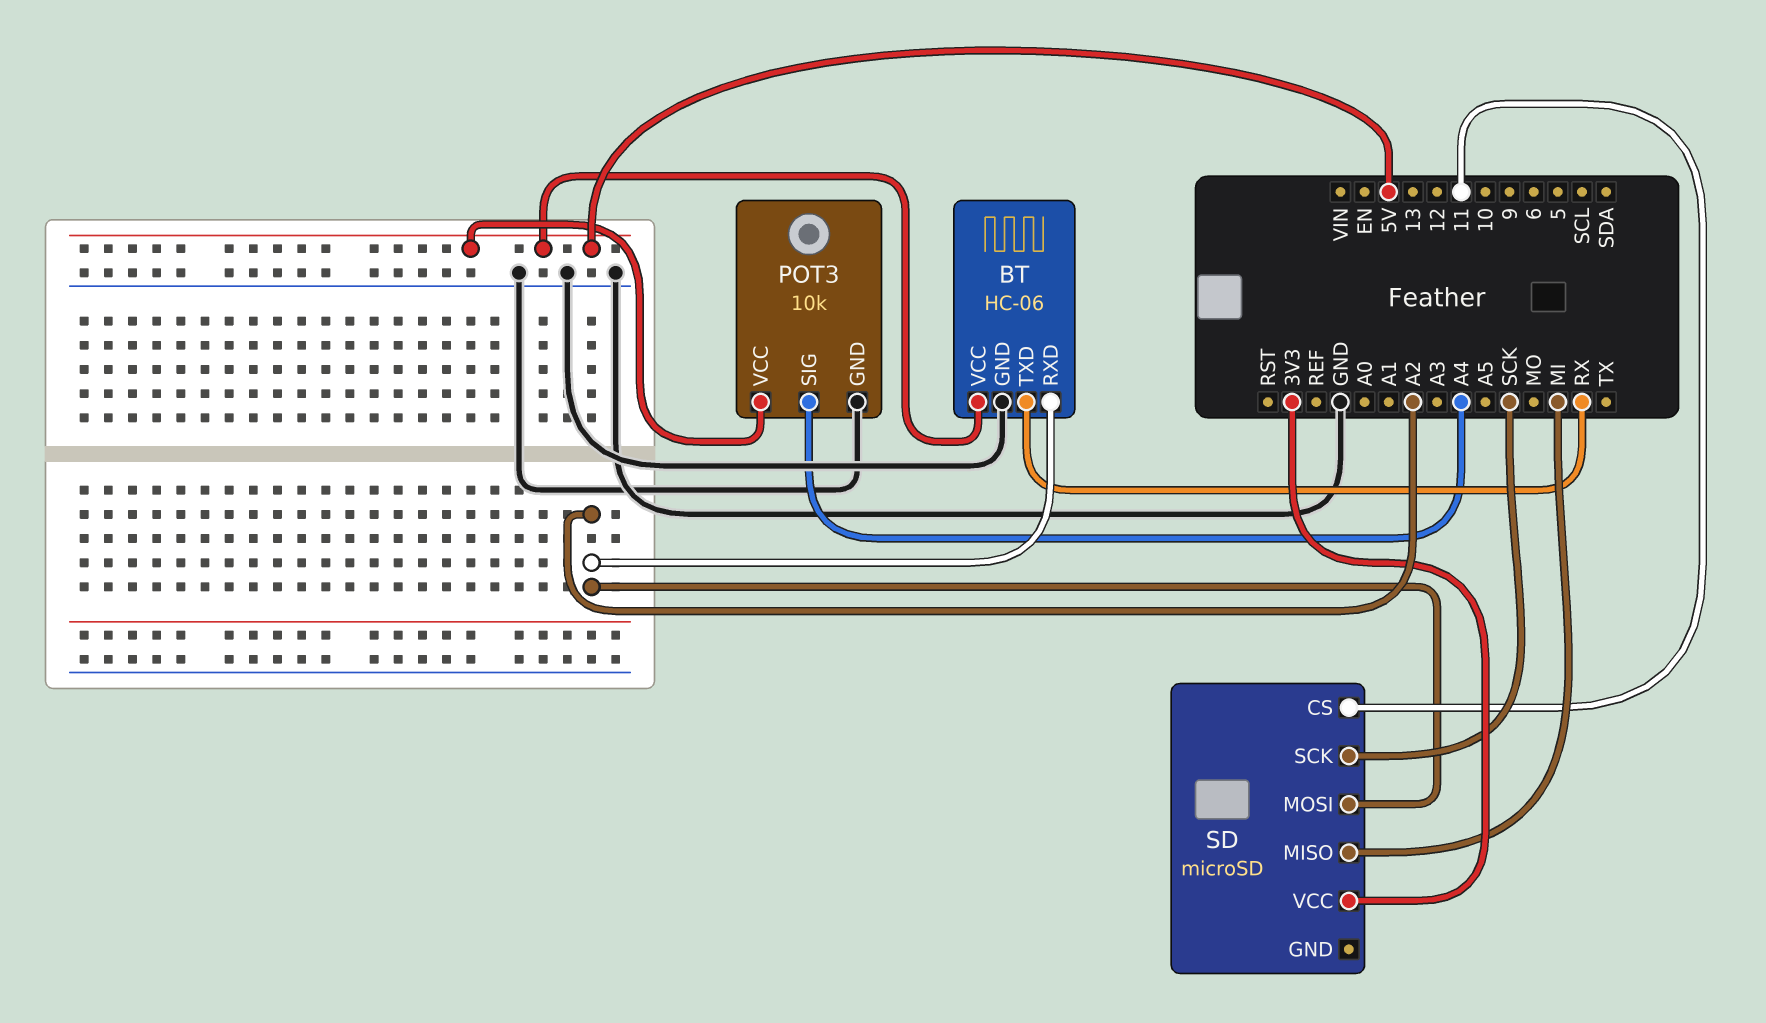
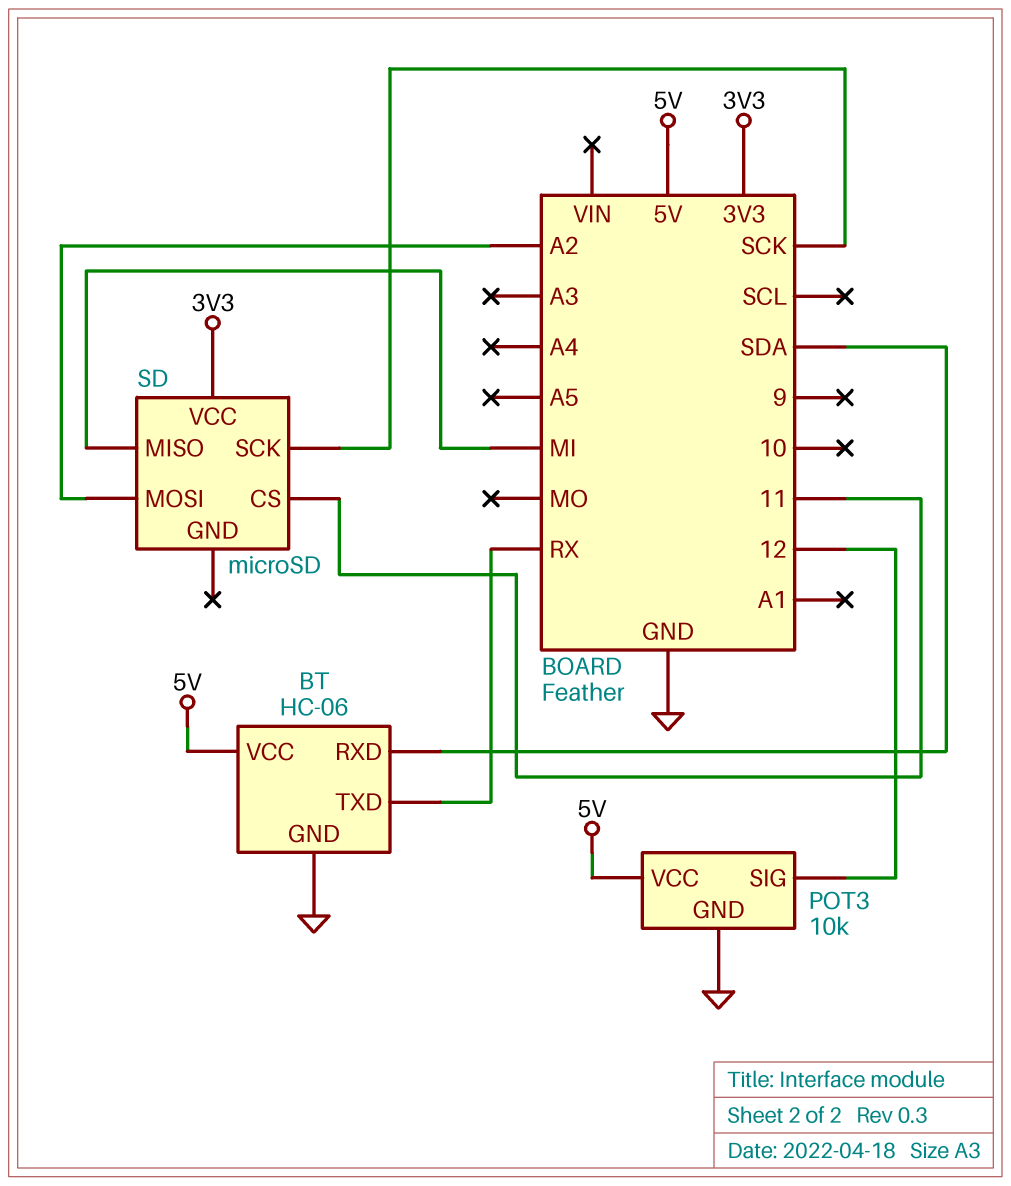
BT pin RXD: A2 -> SDA
POT3 pin SIG: A4 -> 12

